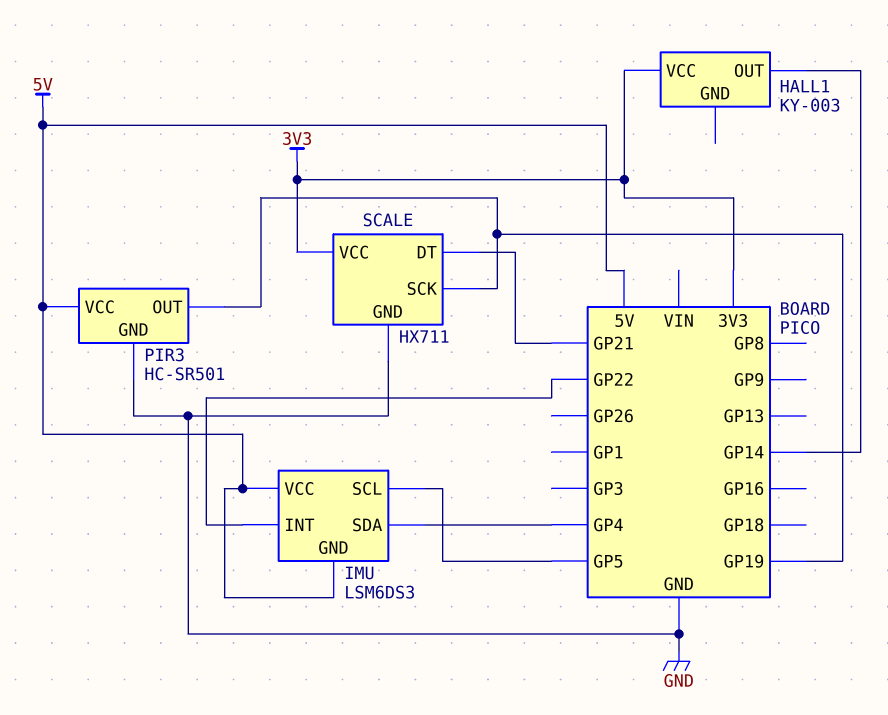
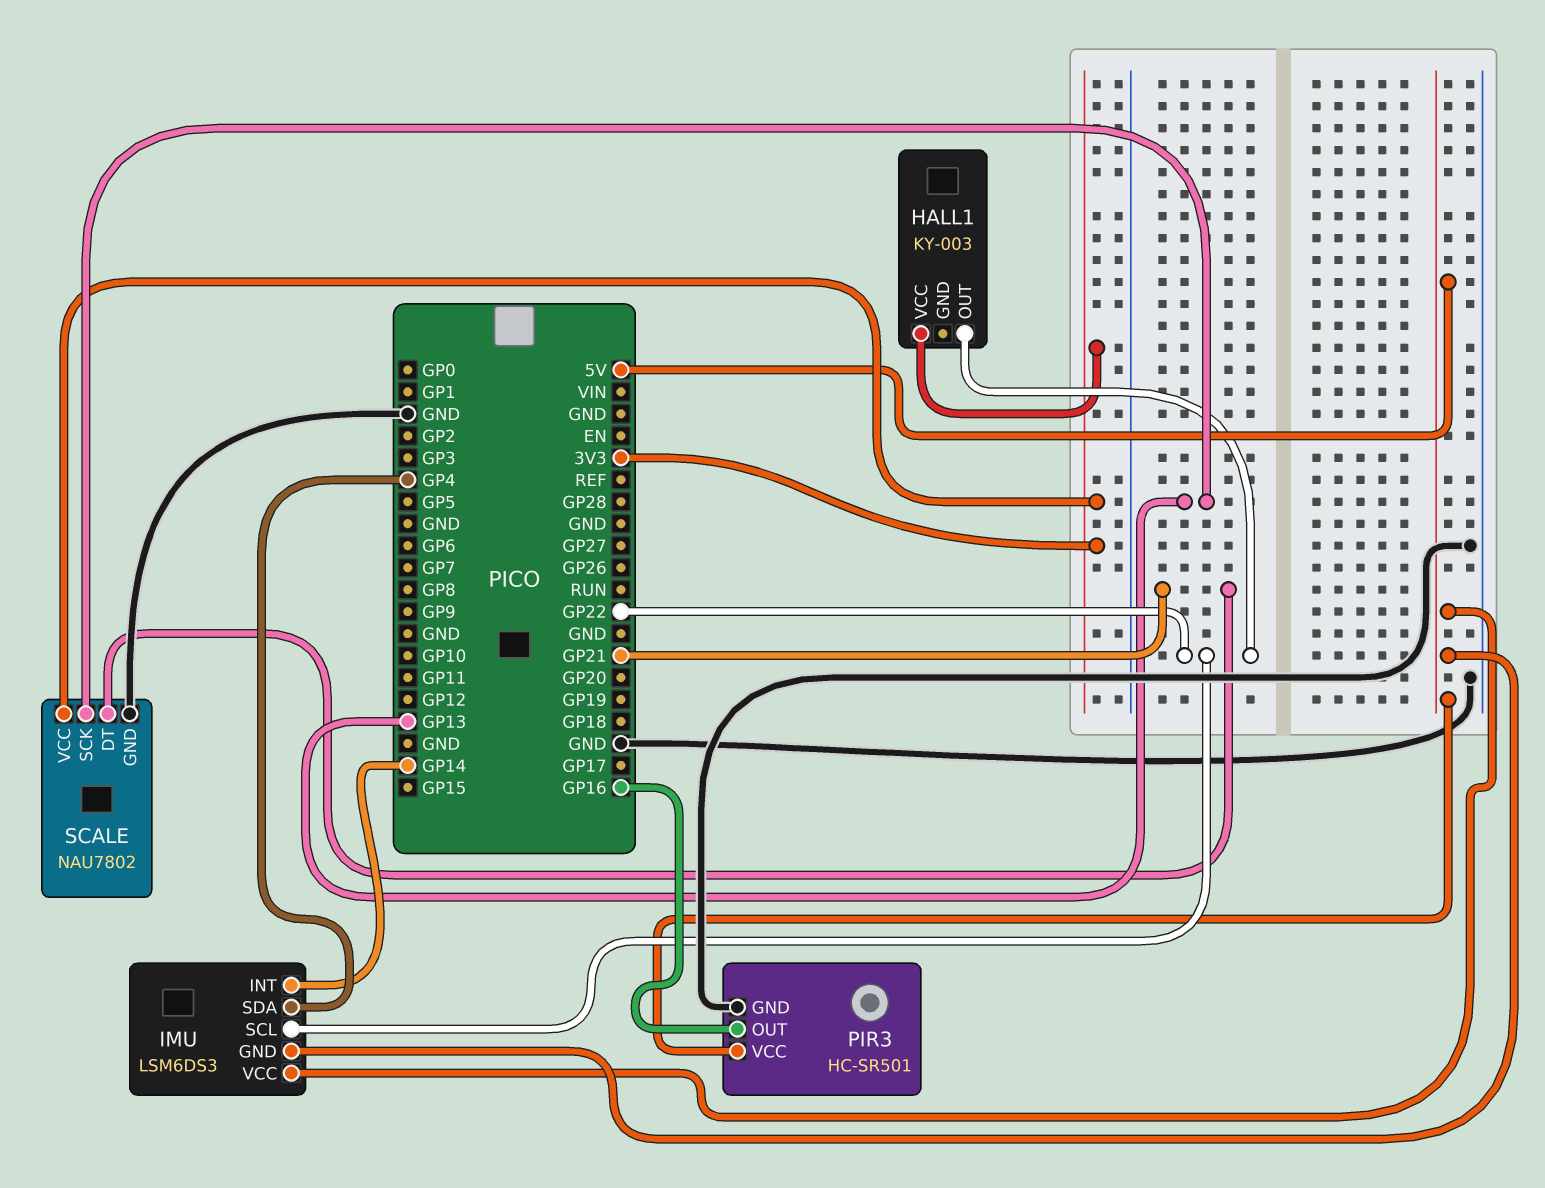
HALL1 pin OUT: GP14 -> GP22
IMU pin INT: GP22 -> GP14
IMU pin SCL: GP5 -> GP22
PIR3 pin OUT: GP19 -> GP16
SCALE: HX711 -> NAU7802
SCALE pin SCK: GP19 -> GP13

